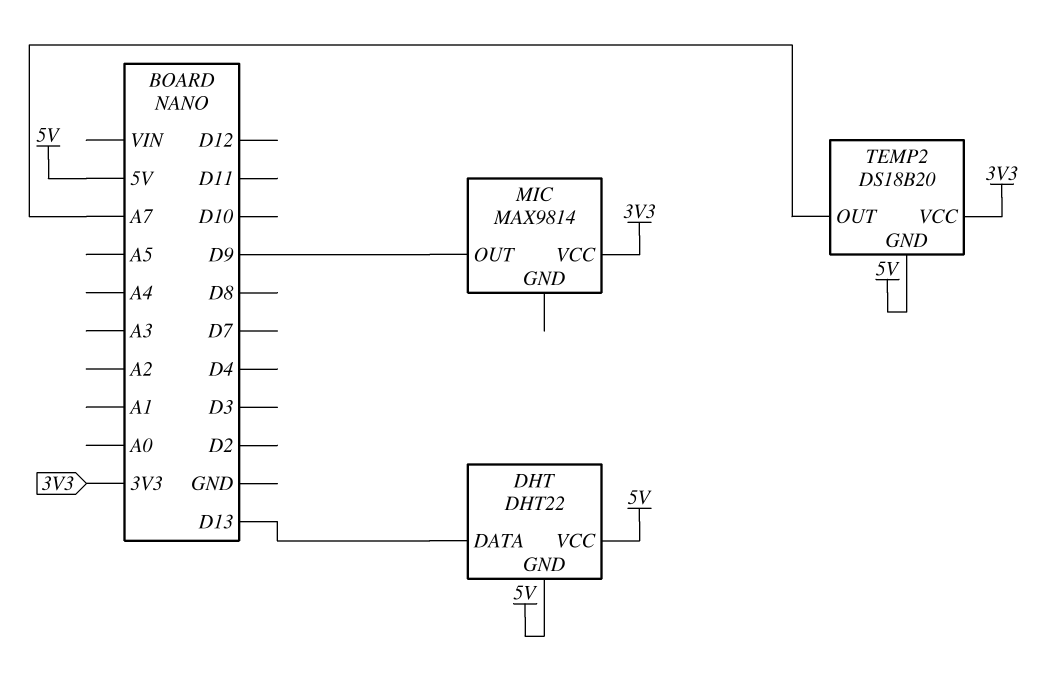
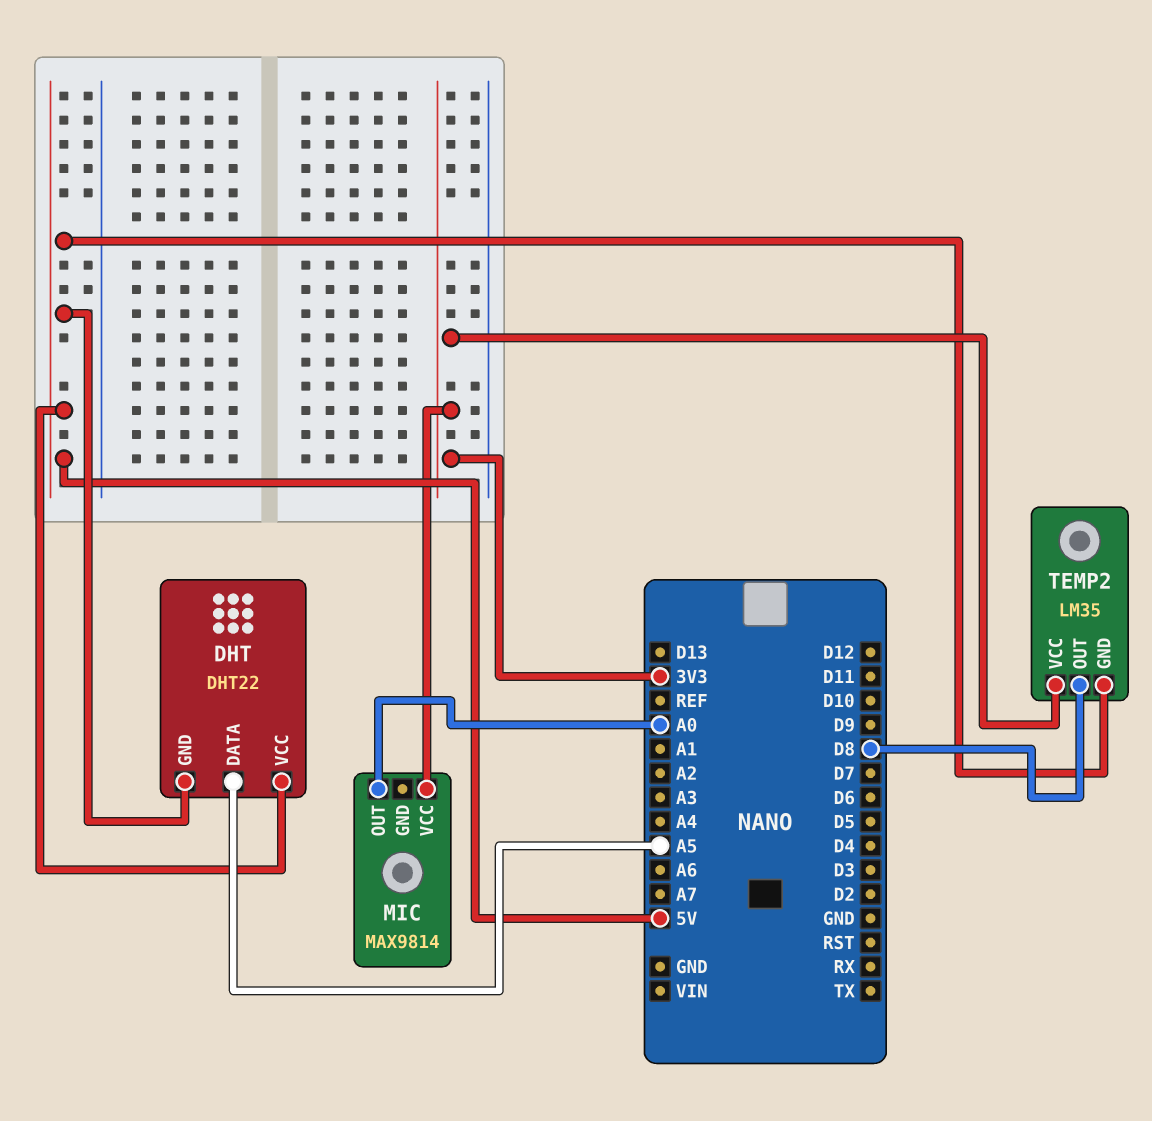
DHT pin DATA: D13 -> A5
MIC pin OUT: D9 -> A0
TEMP2: DS18B20 -> LM35
TEMP2 pin OUT: A7 -> D8

